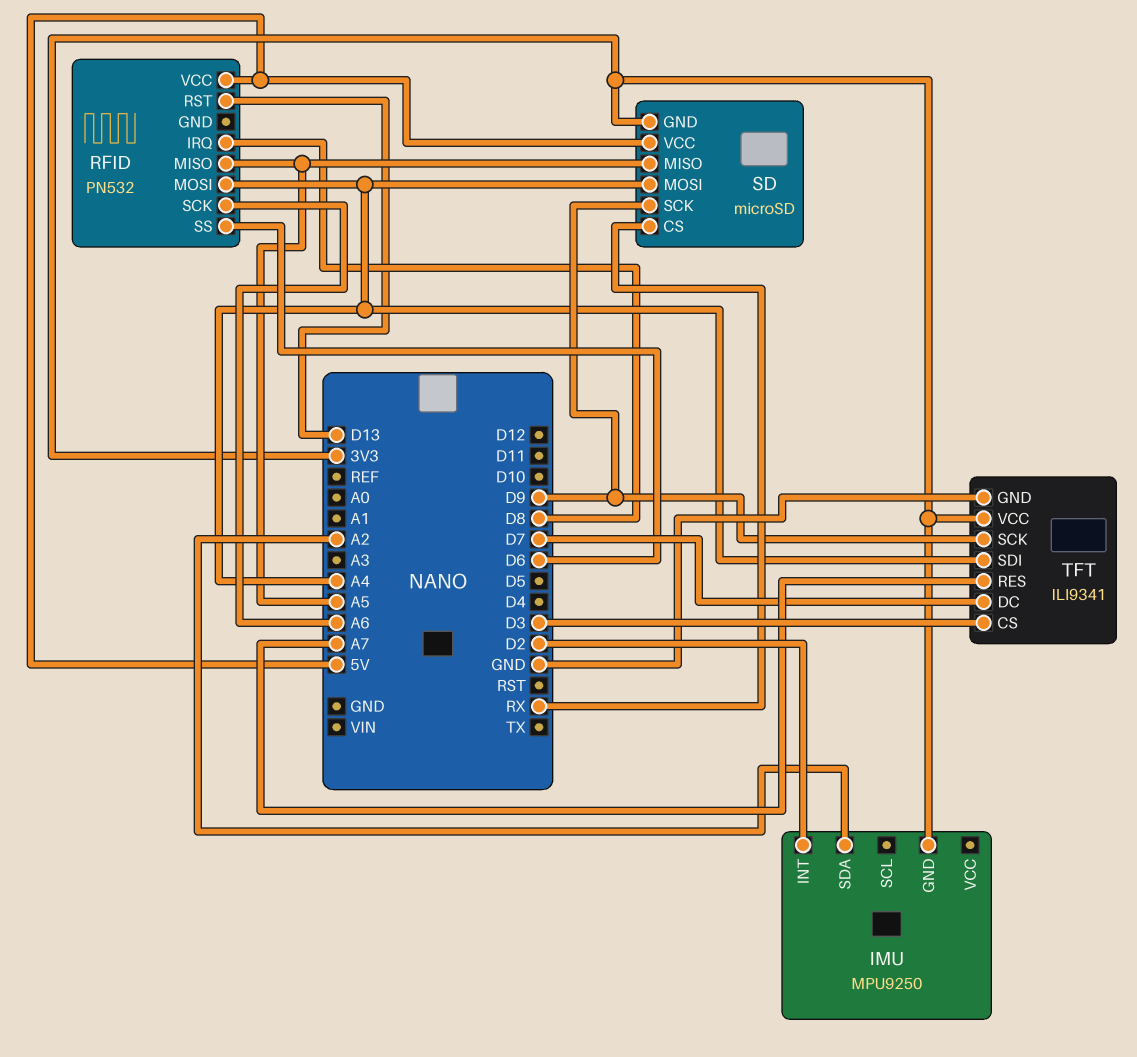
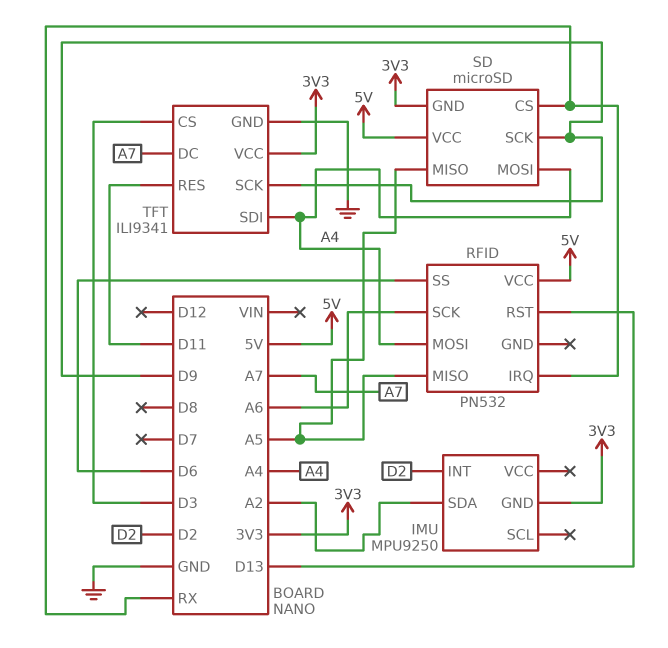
RFID pin IRQ: D8 -> RX
TFT pin DC: D7 -> A7
TFT pin RES: A7 -> D11

